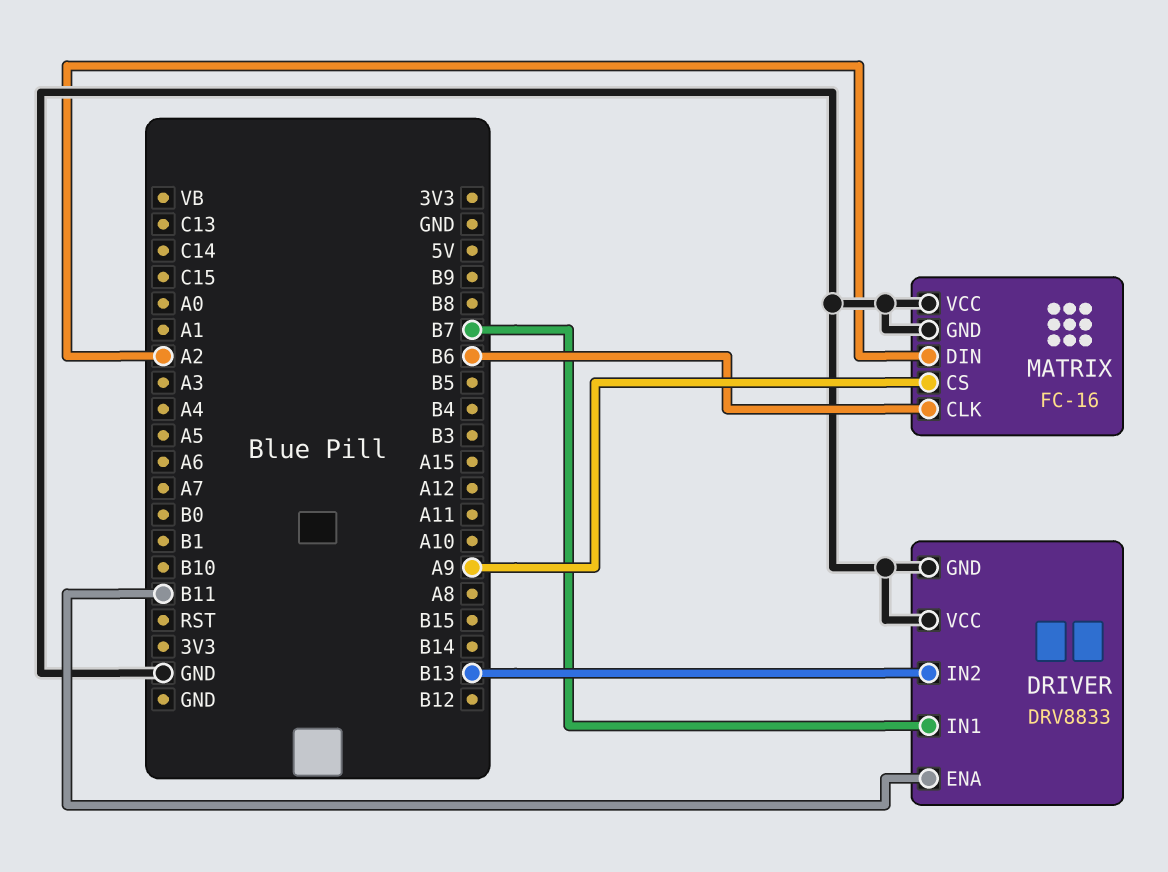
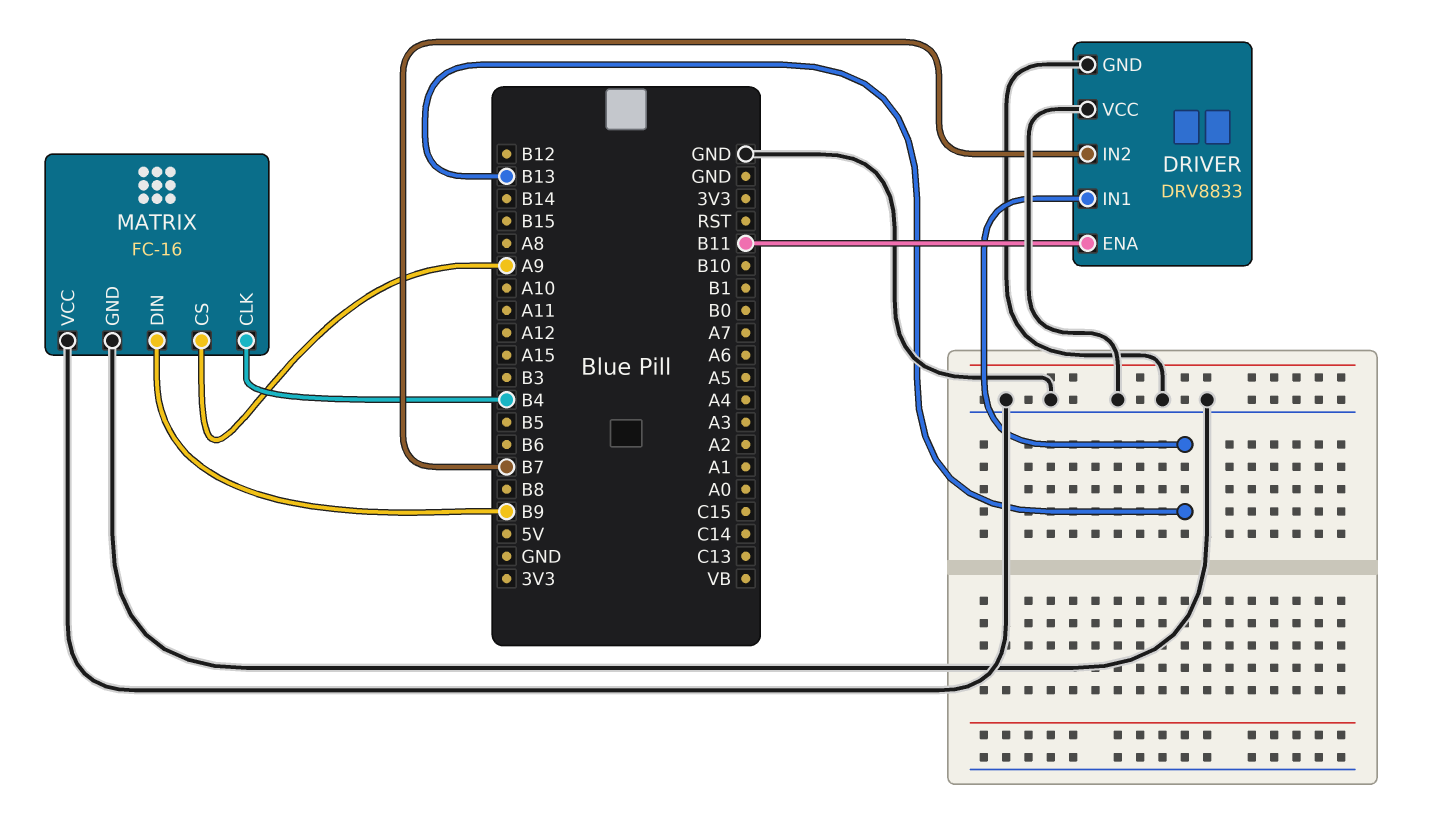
DRIVER pin IN1: B7 -> B13
DRIVER pin IN2: B13 -> B7
MATRIX pin CLK: B6 -> B4
MATRIX pin DIN: A2 -> B9

